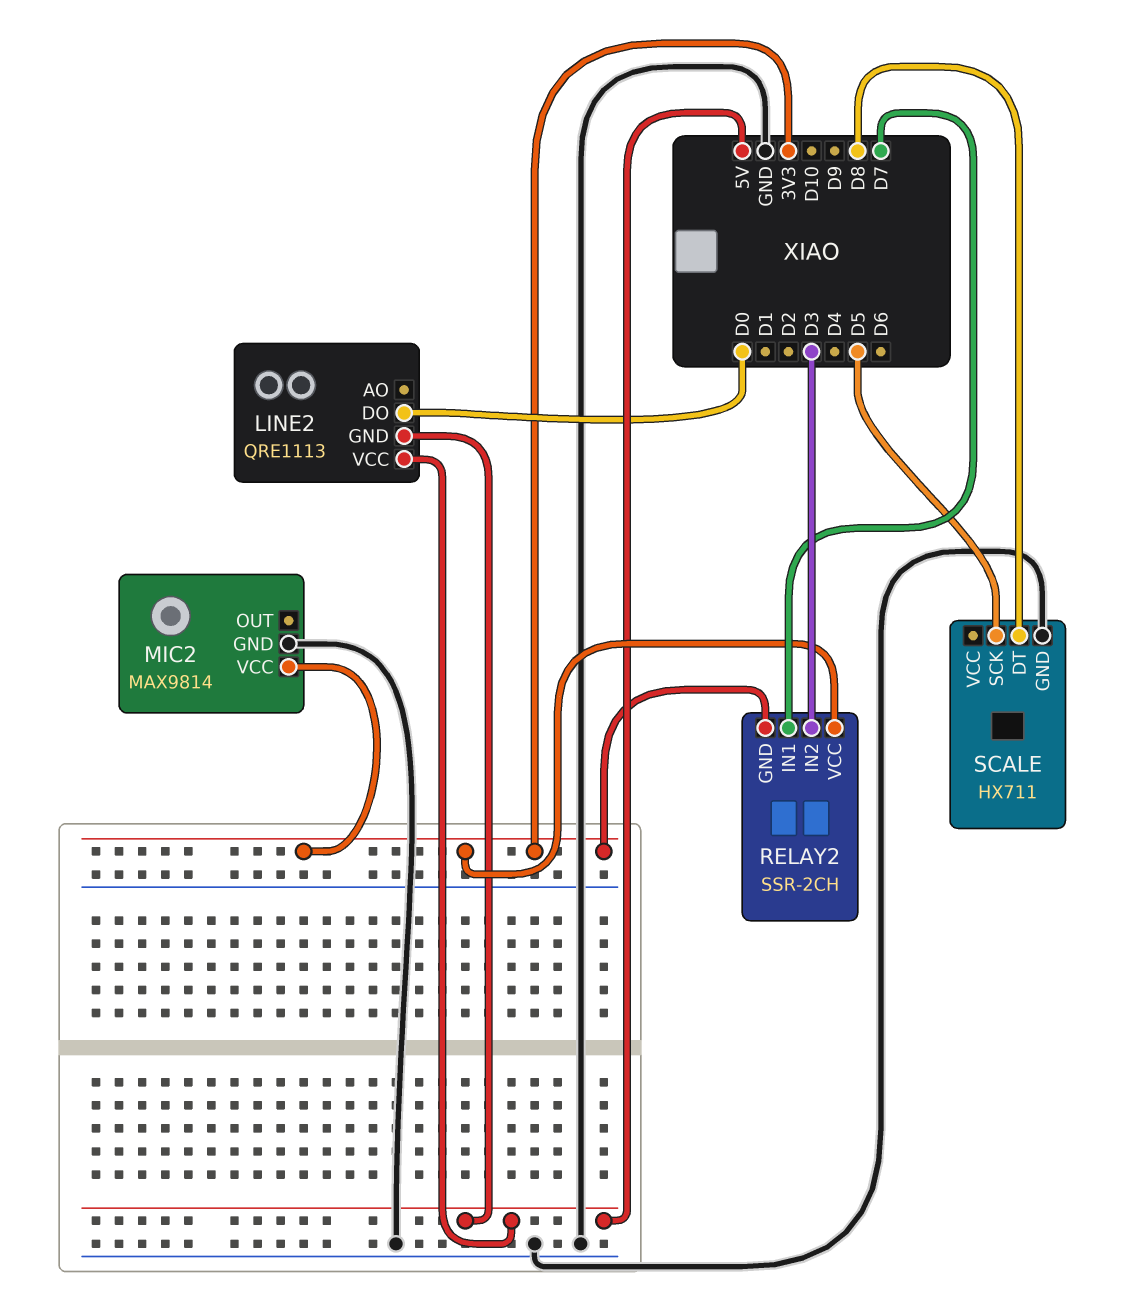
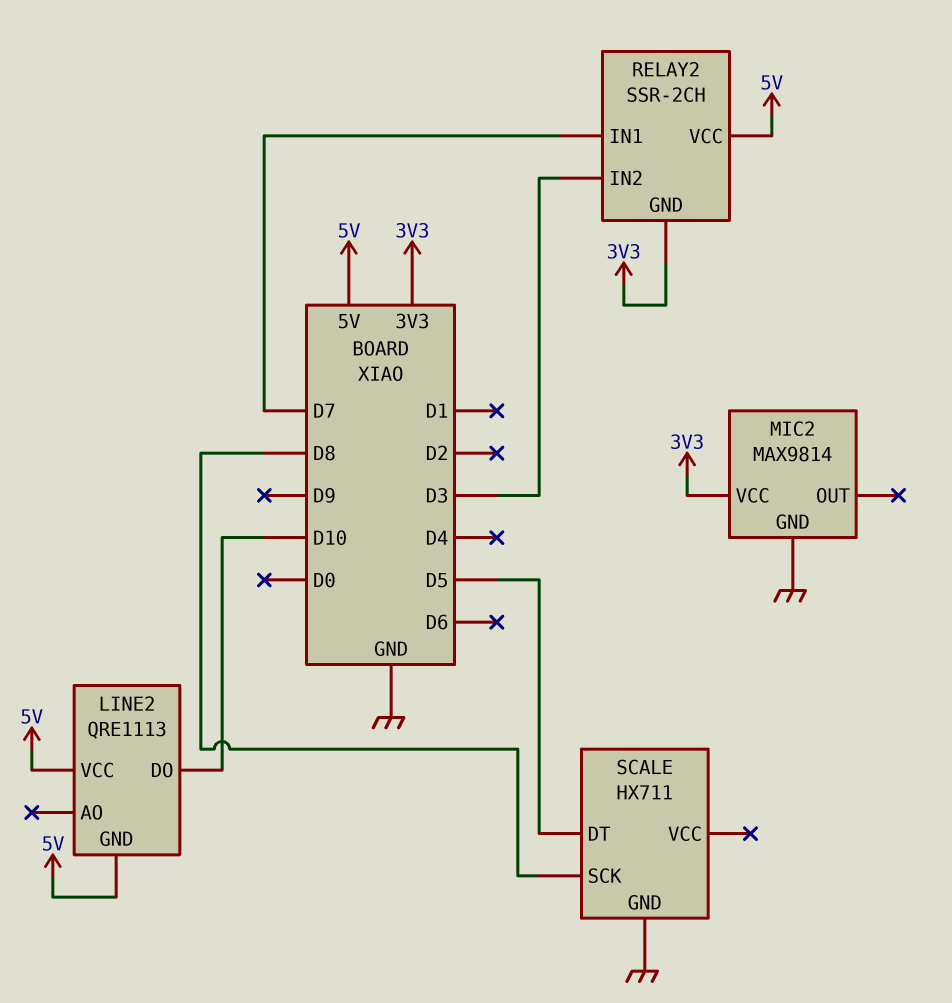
LINE2 pin DO: D0 -> D10
RELAY2 pin VCC: 3V3 -> 5V
SCALE pin DT: D8 -> D5
SCALE pin SCK: D5 -> D8

